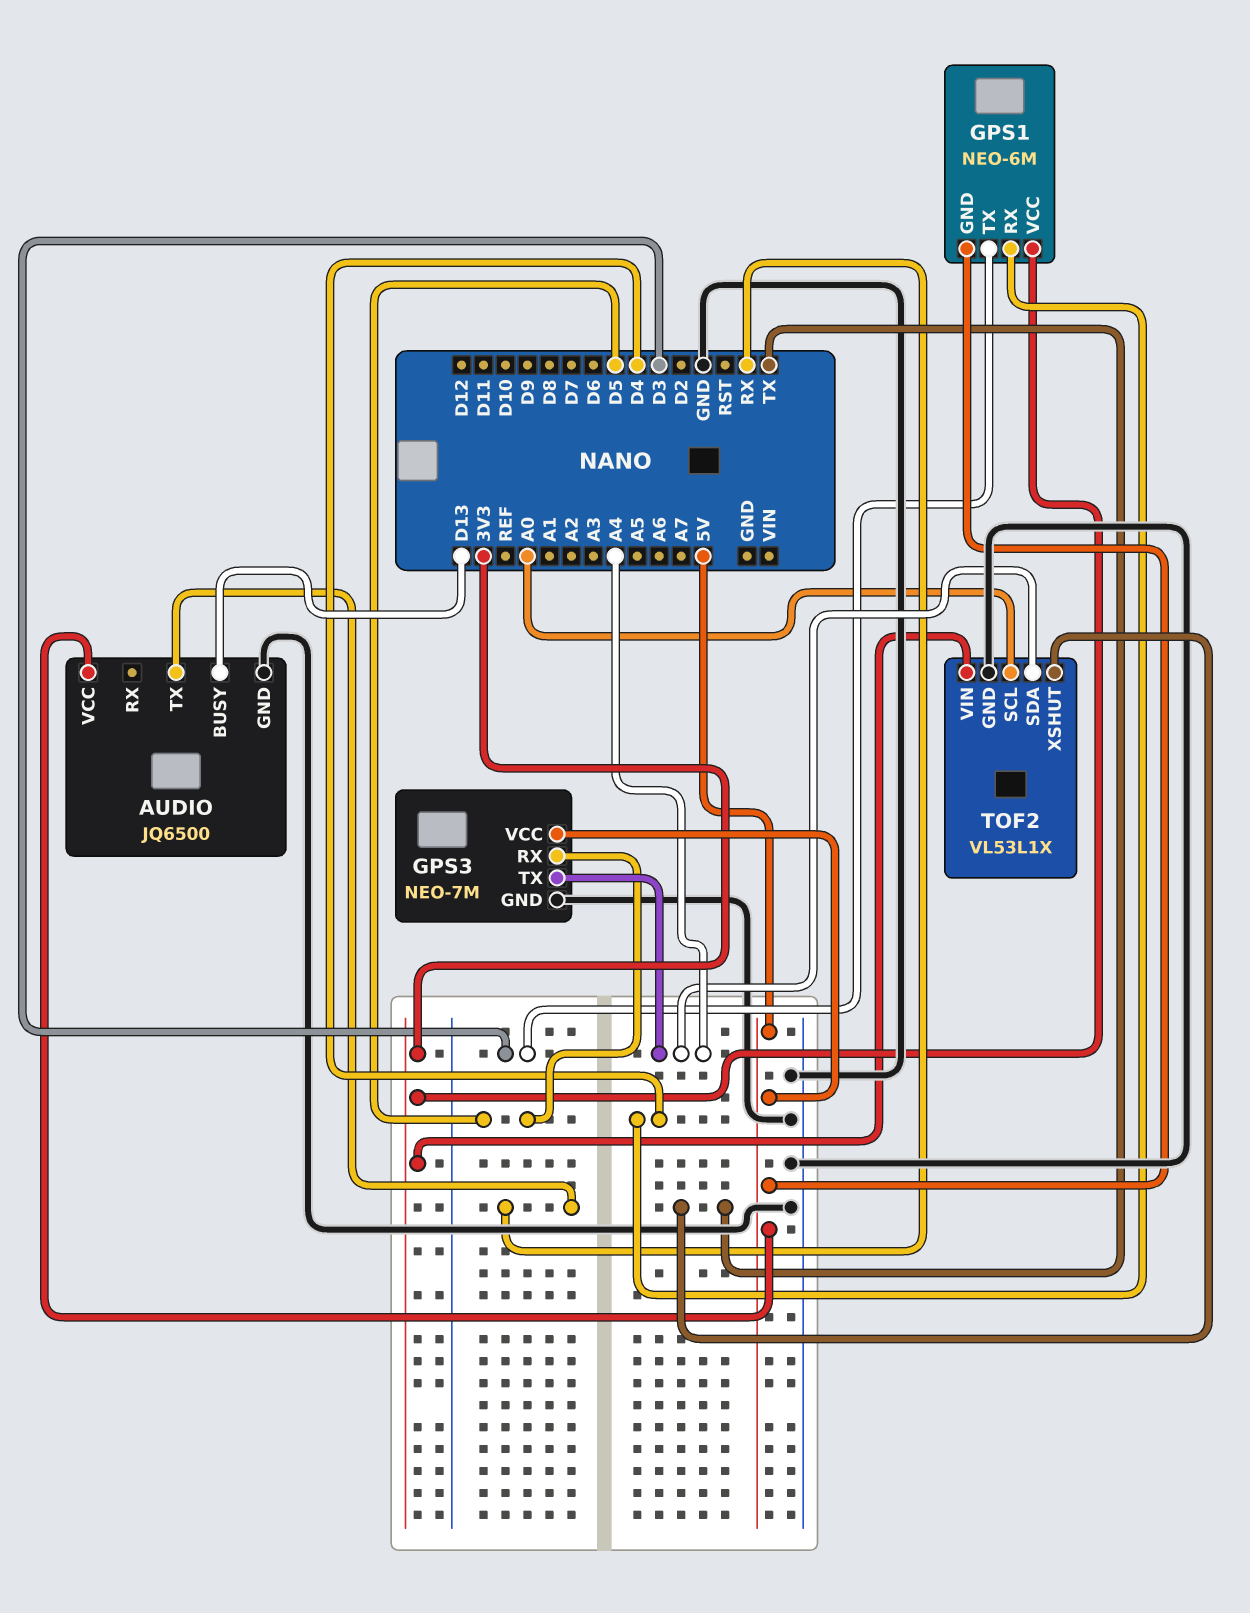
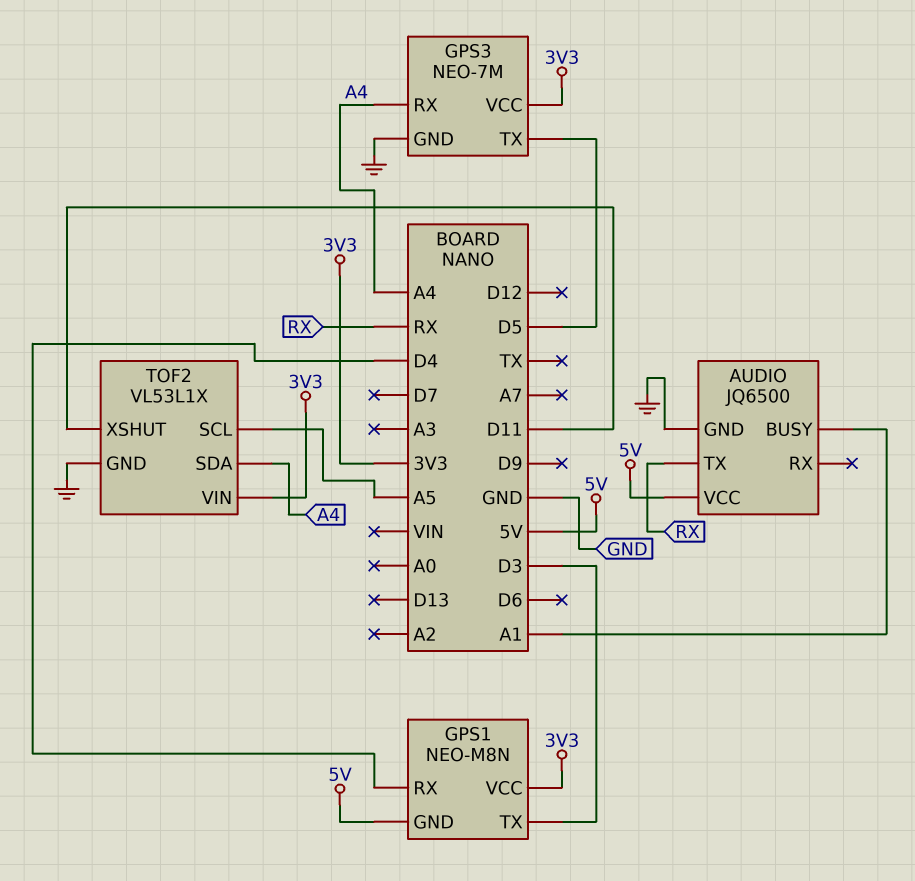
AUDIO pin BUSY: D13 -> A1
GPS1: NEO-6M -> NEO-M8N
GPS3 pin RX: D5 -> A4
GPS3 pin TX: A4 -> D5
GPS3 pin VCC: 5V -> 3V3
TOF2 pin SCL: A0 -> A5
TOF2 pin XSHUT: TX -> D11

